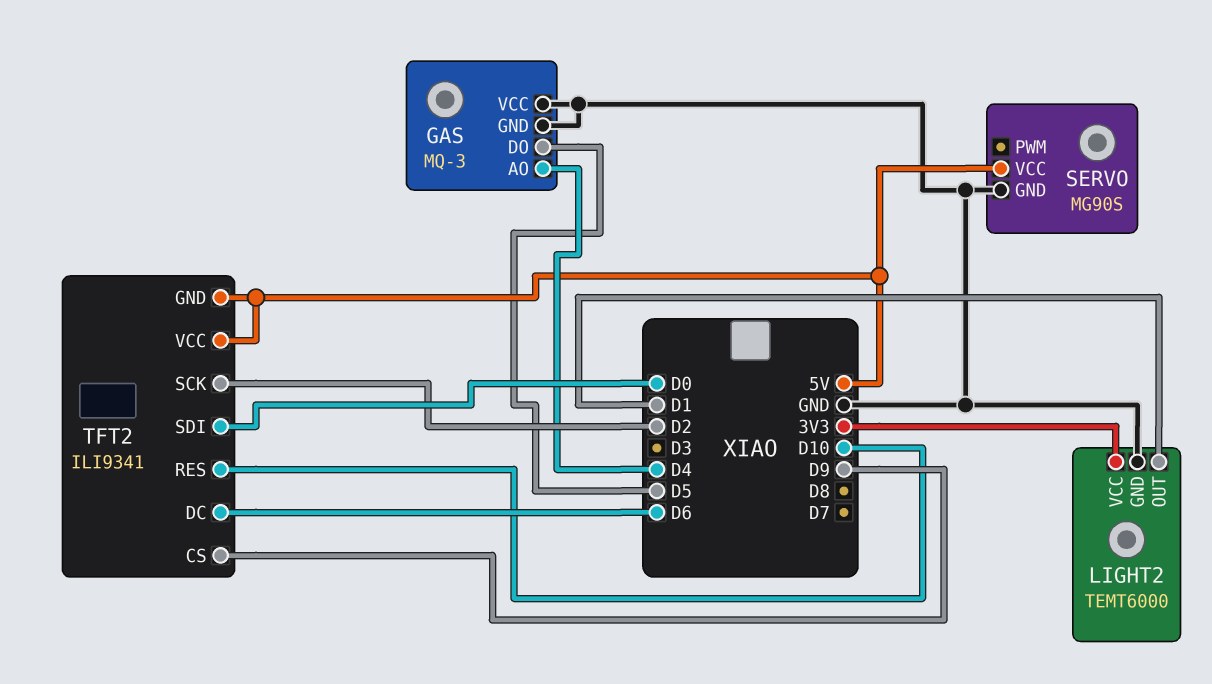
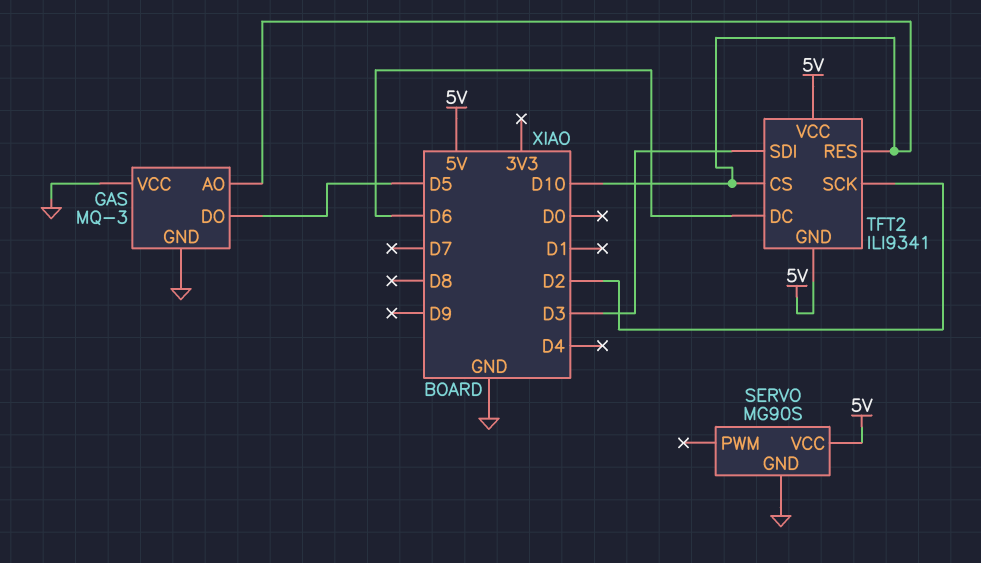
GAS pin AO: D4 -> D10
LIGHT2: TEMT6000 -> none
LIGHT2 pin GND: GND -> none
LIGHT2 pin OUT: D1 -> none
LIGHT2 pin VCC: 3V3 -> none
TFT2 pin CS: D9 -> D10
TFT2 pin SDI: D0 -> D3

